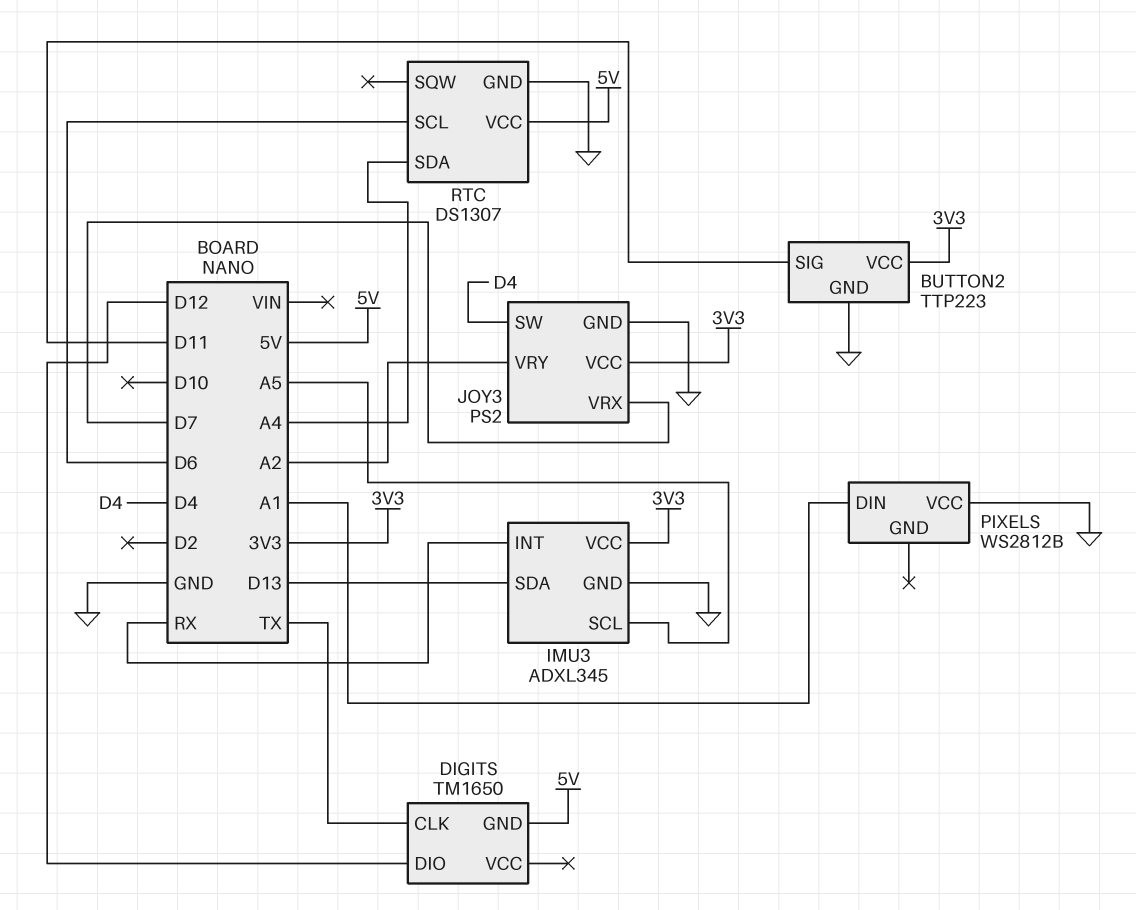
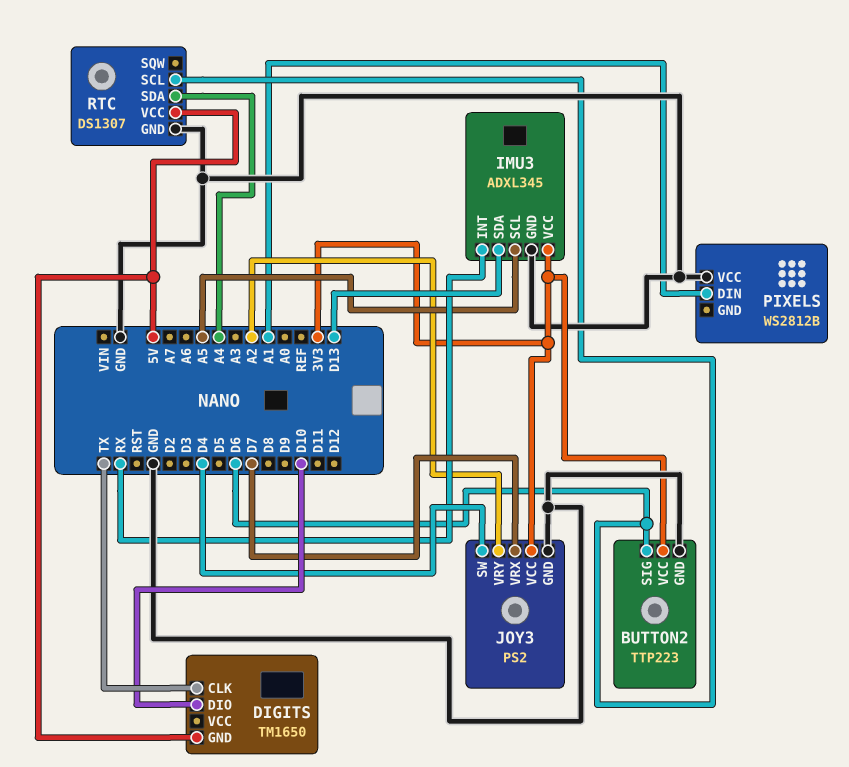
BUTTON2 pin SIG: D11 -> D6
DIGITS pin DIO: D12 -> D10

